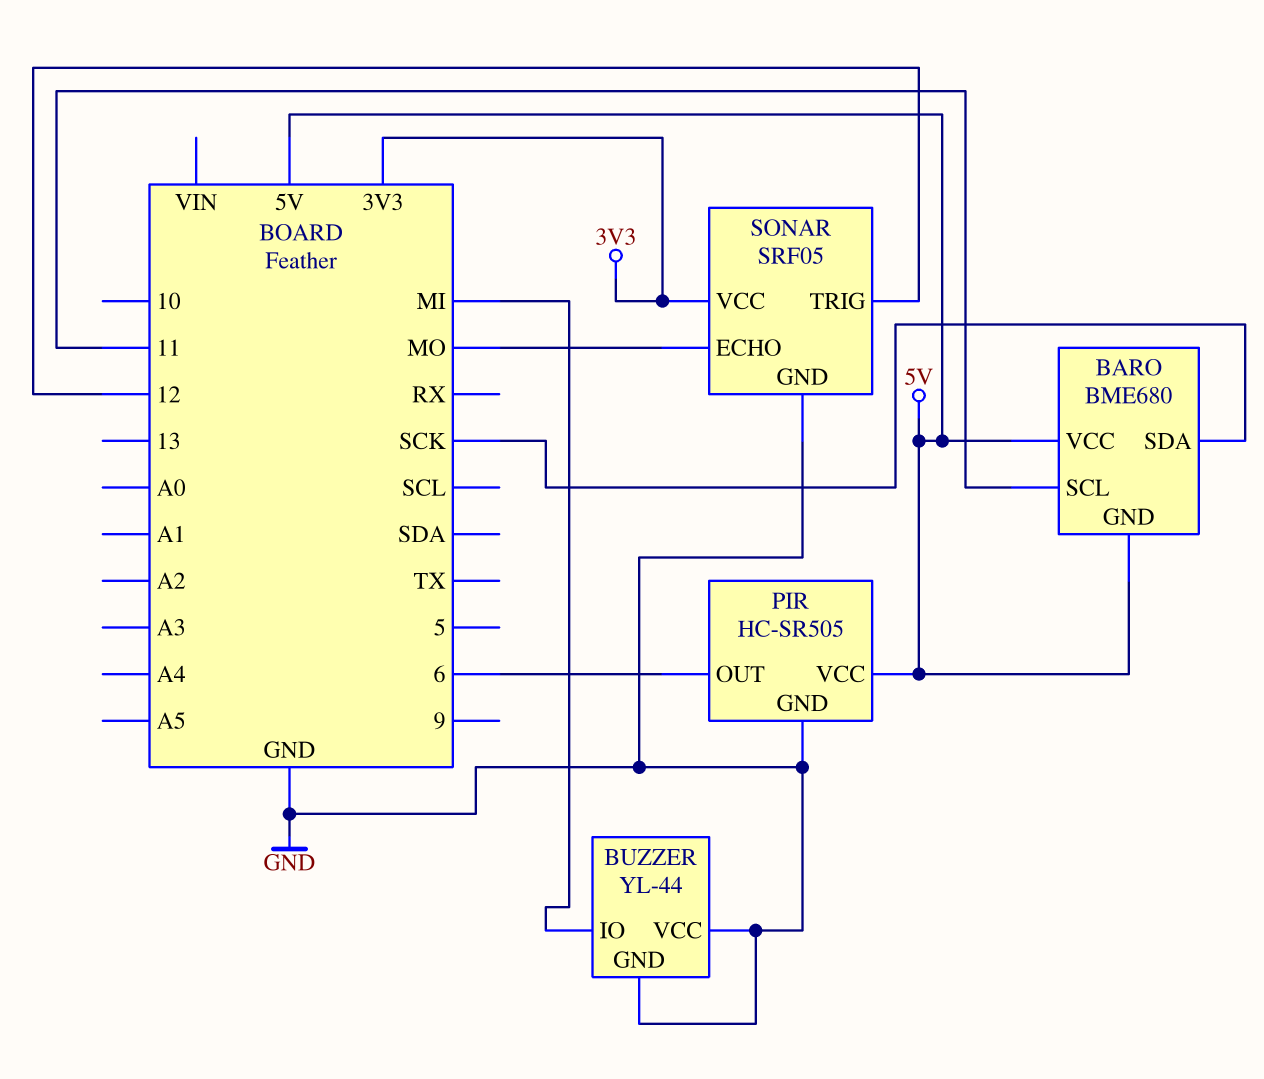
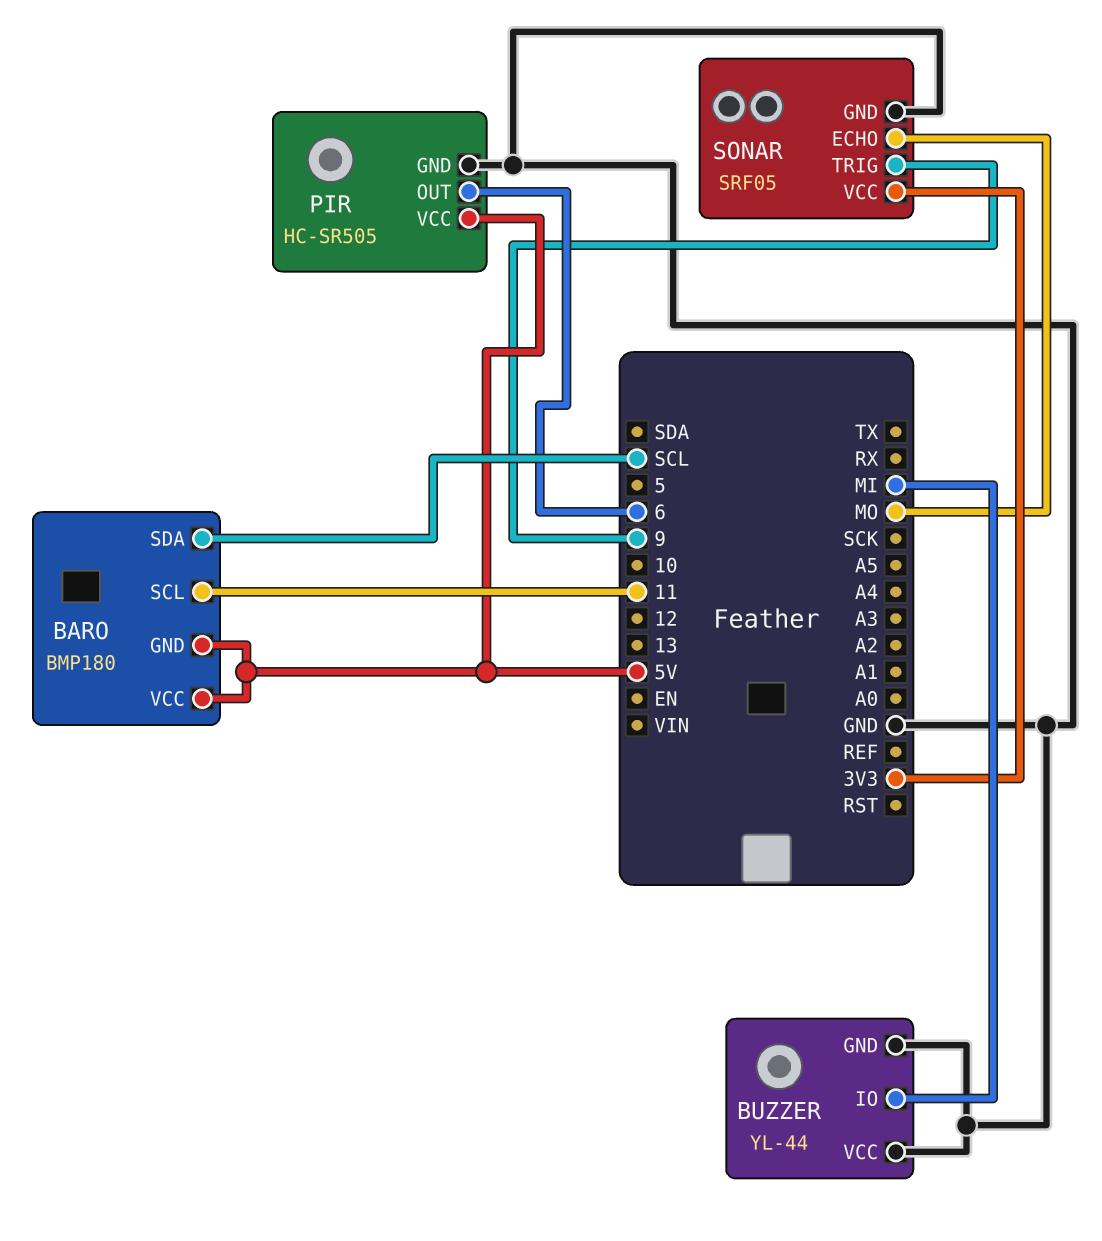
BARO: BME680 -> BMP180
BARO pin SDA: SCK -> SCL
SONAR pin TRIG: 12 -> 9

